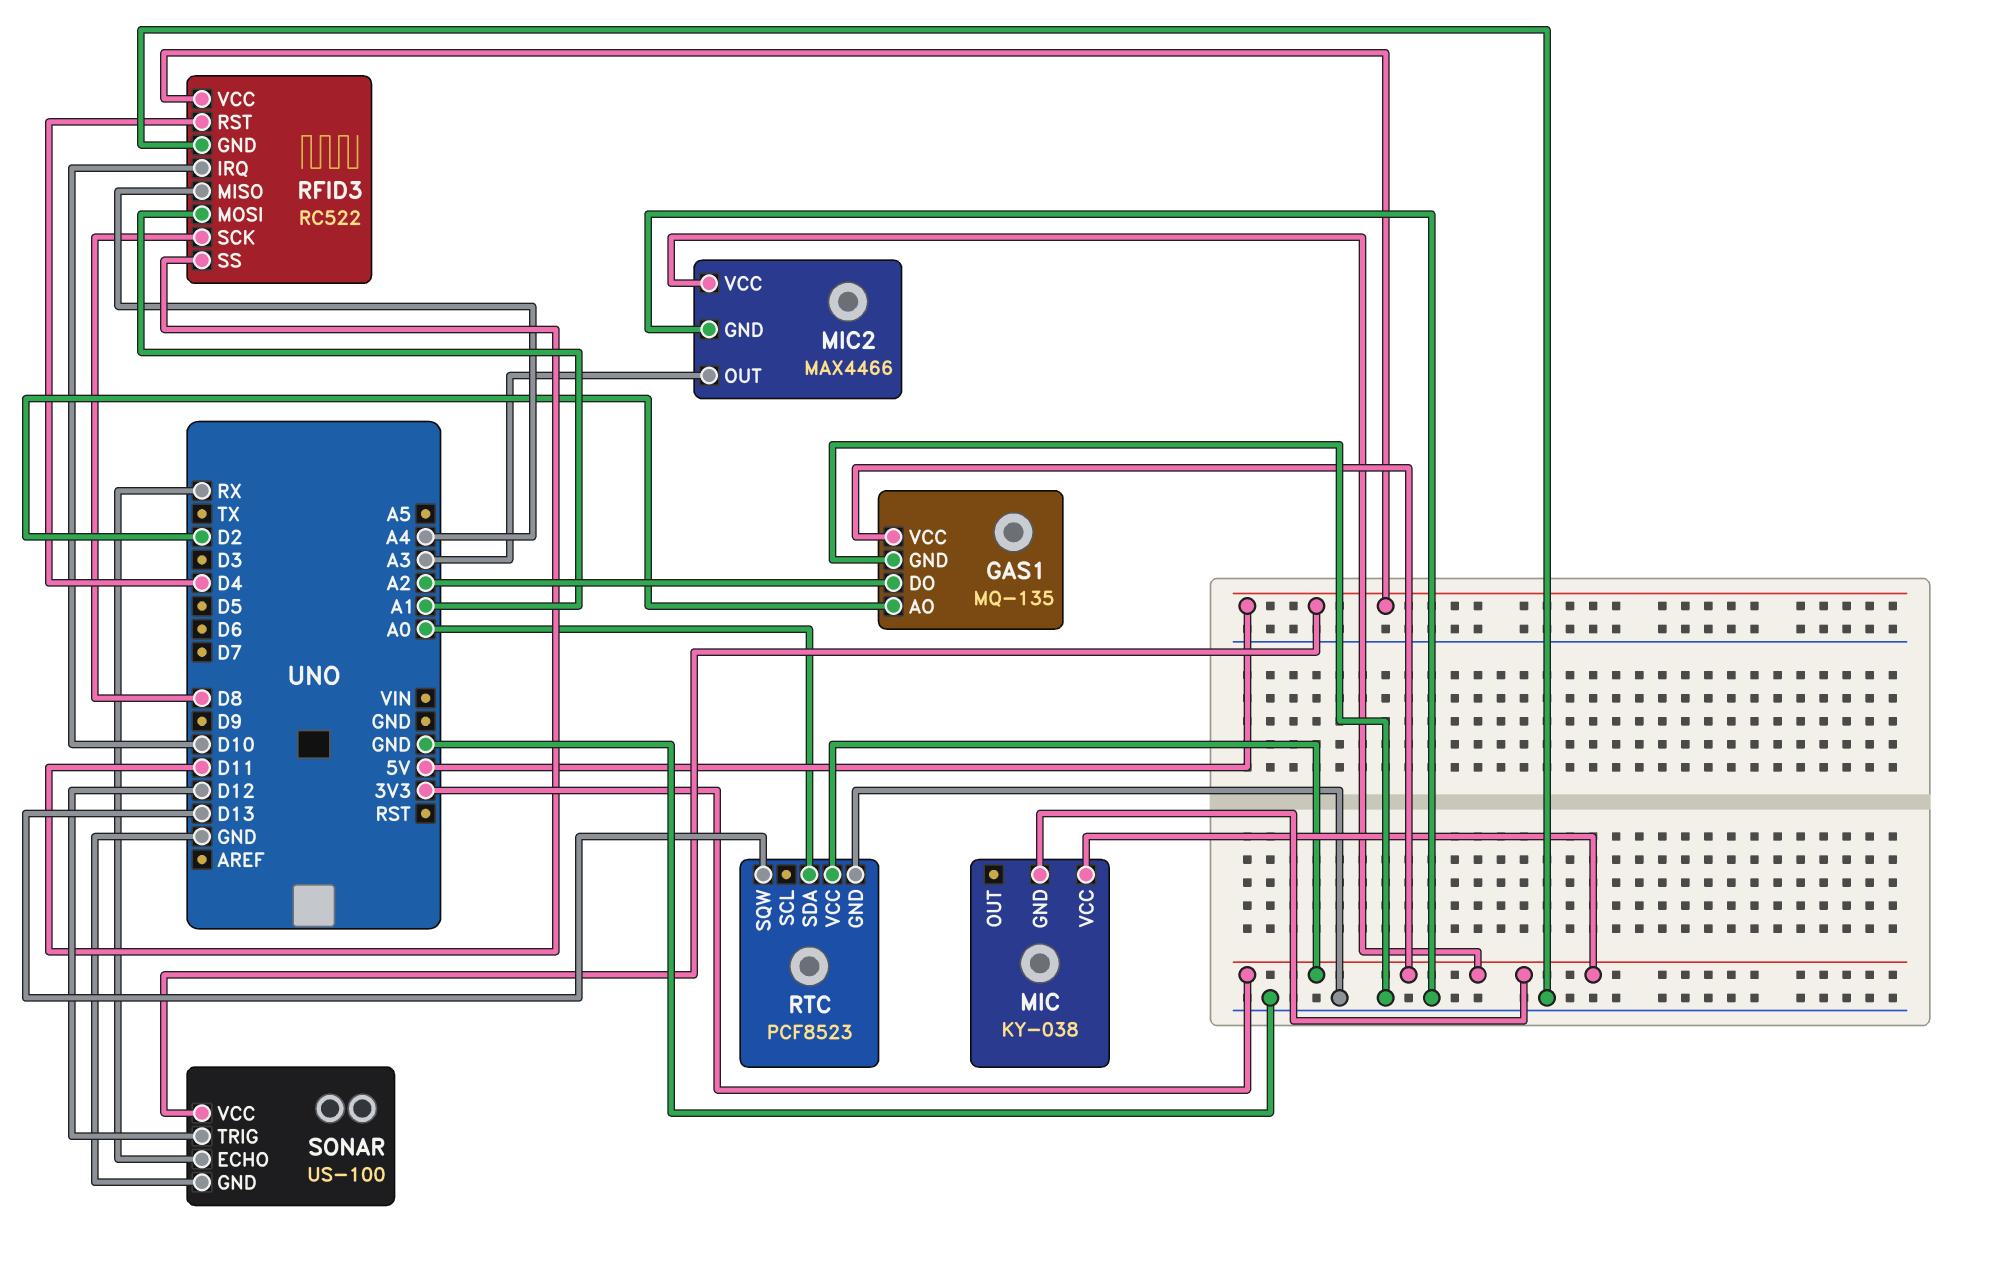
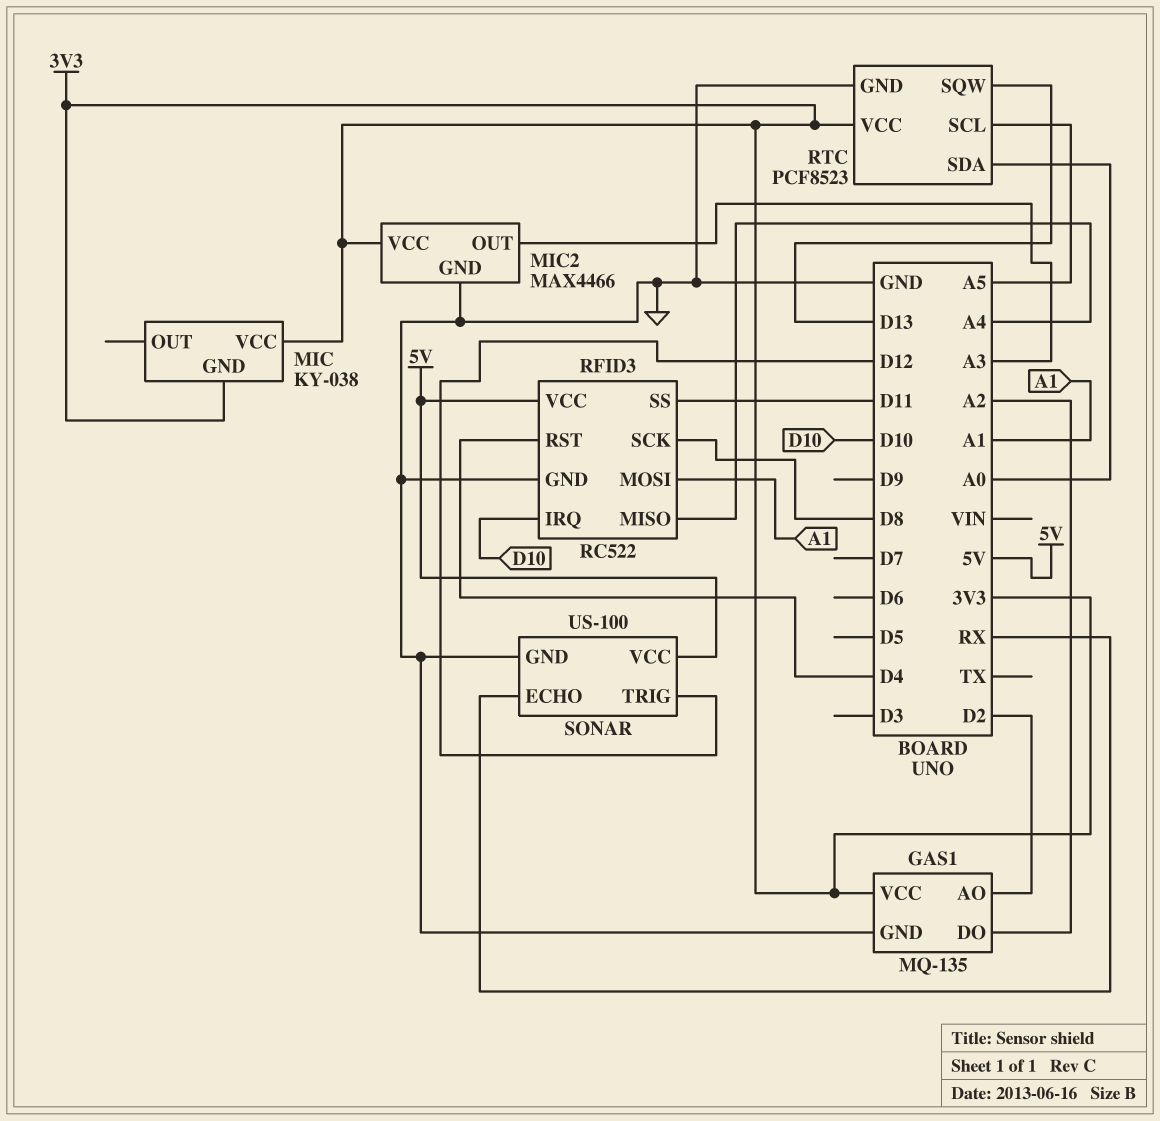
RTC pin SCL: none -> A5

